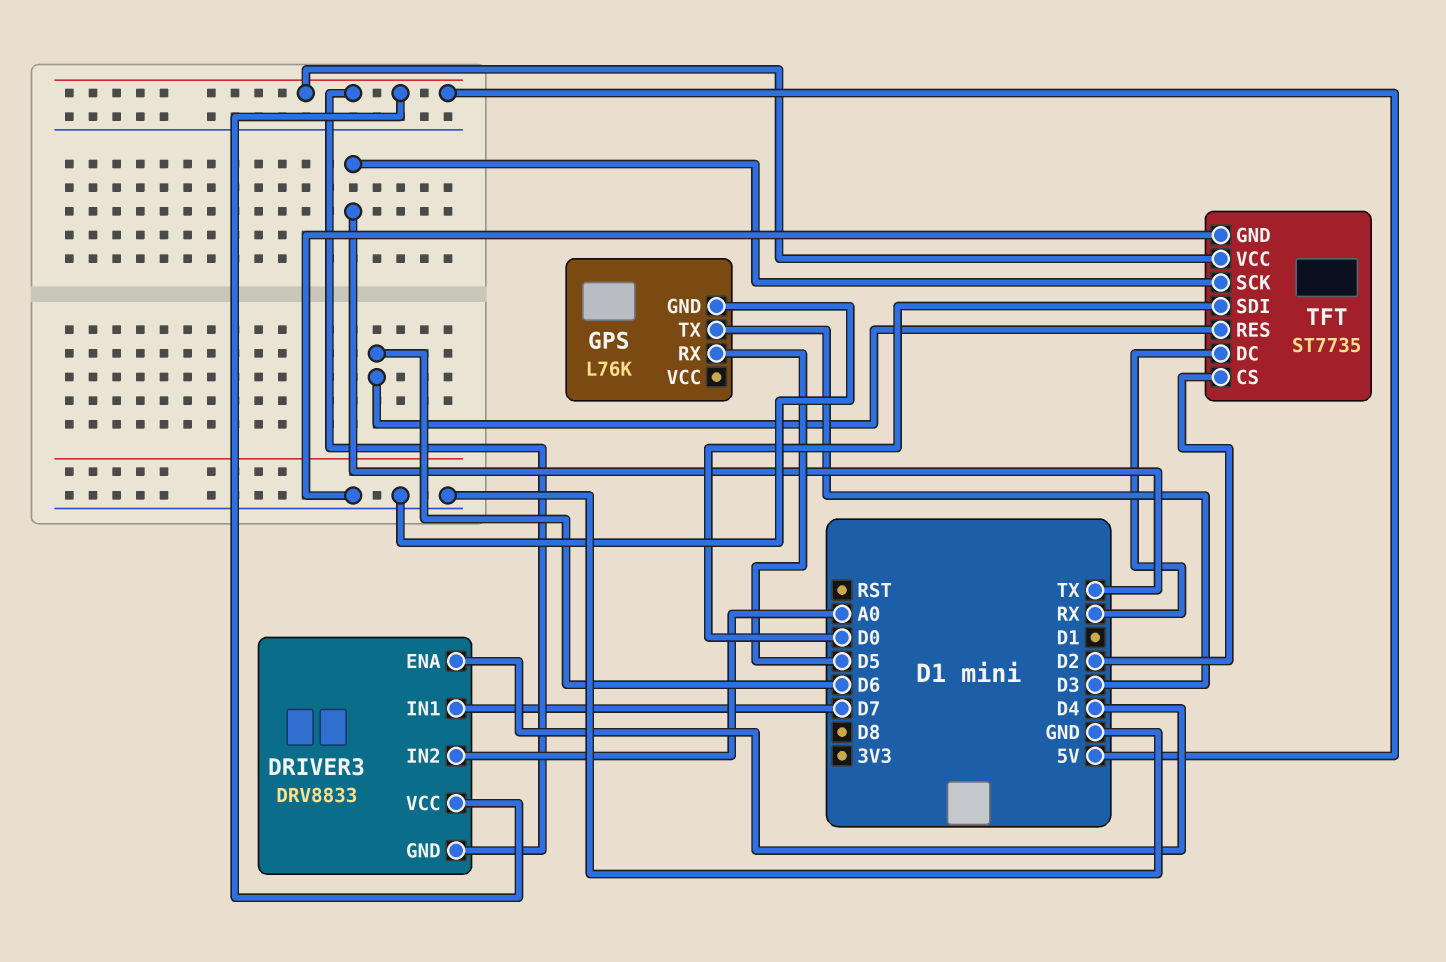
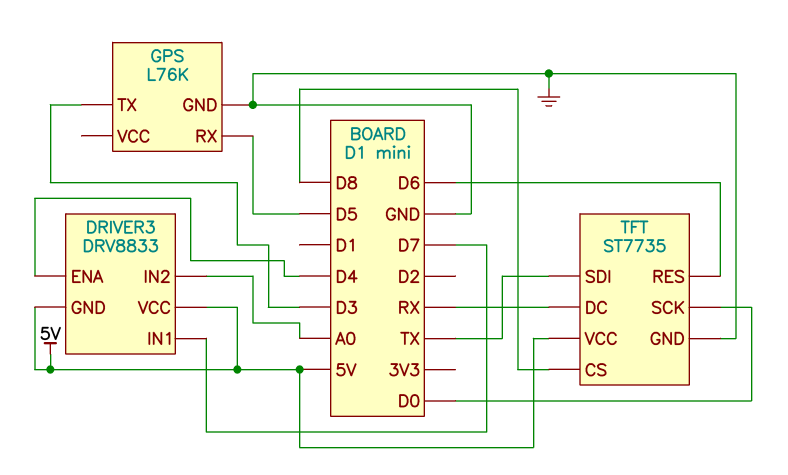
TFT pin CS: D2 -> D8
TFT pin SCK: TX -> D0
TFT pin SDI: D0 -> TX

